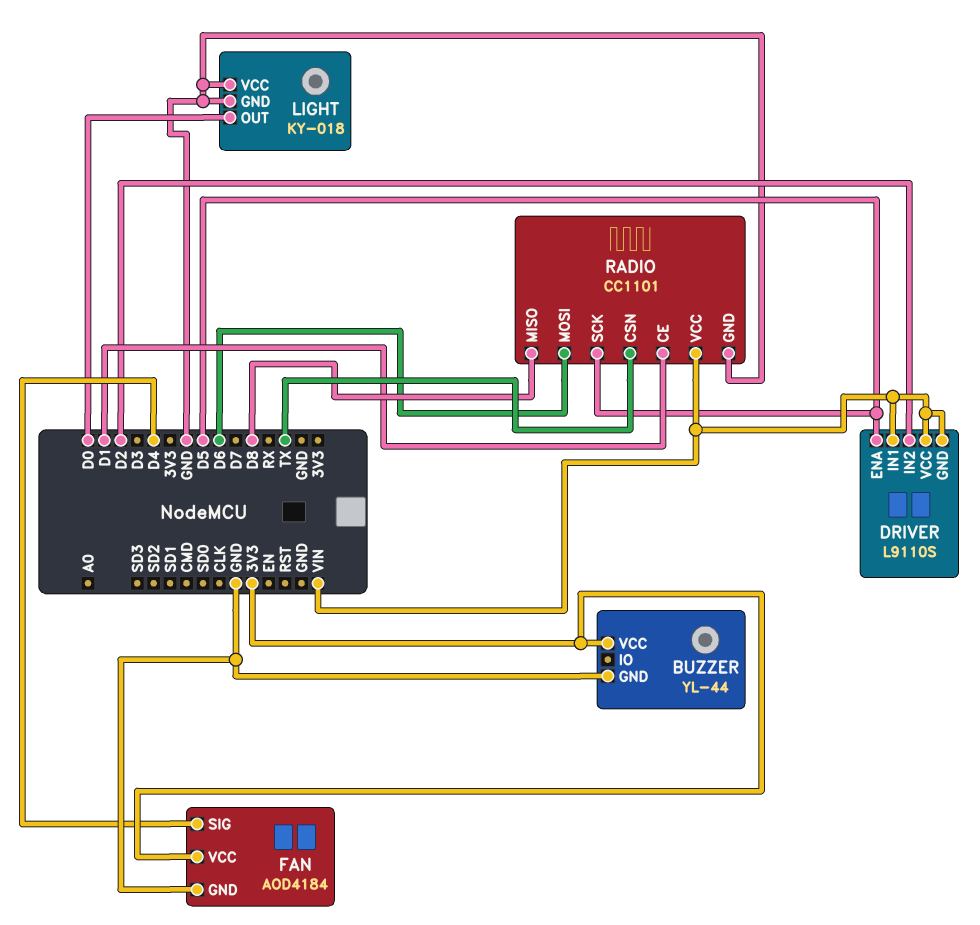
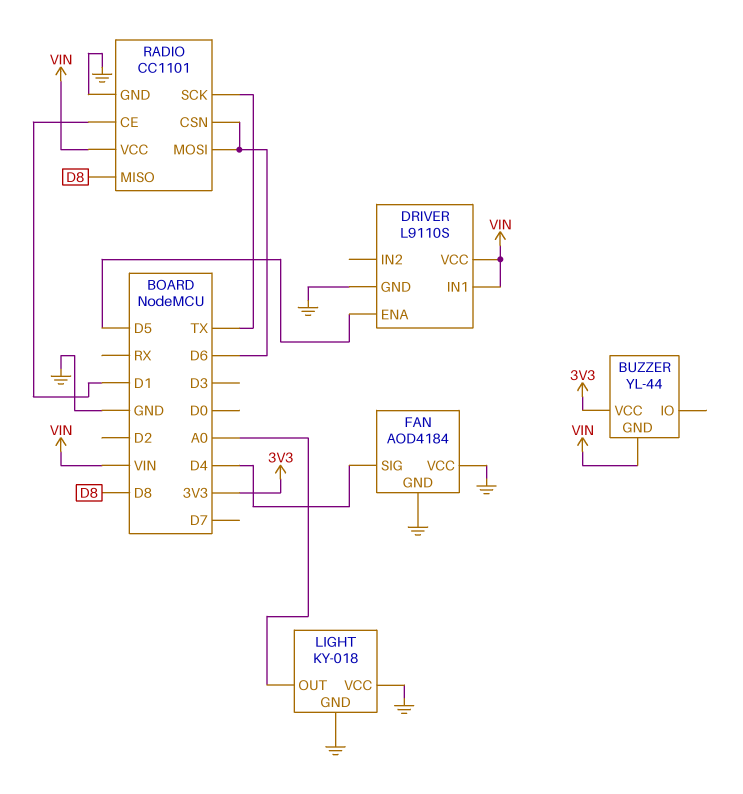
BUZZER pin GND: GND -> VIN
DRIVER pin GND: VIN -> GND
DRIVER pin IN2: D2 -> none
FAN pin VCC: 3V3 -> GND
LIGHT pin OUT: D0 -> A0
RADIO pin CSN: TX -> D6
RADIO pin SCK: D5 -> TX

